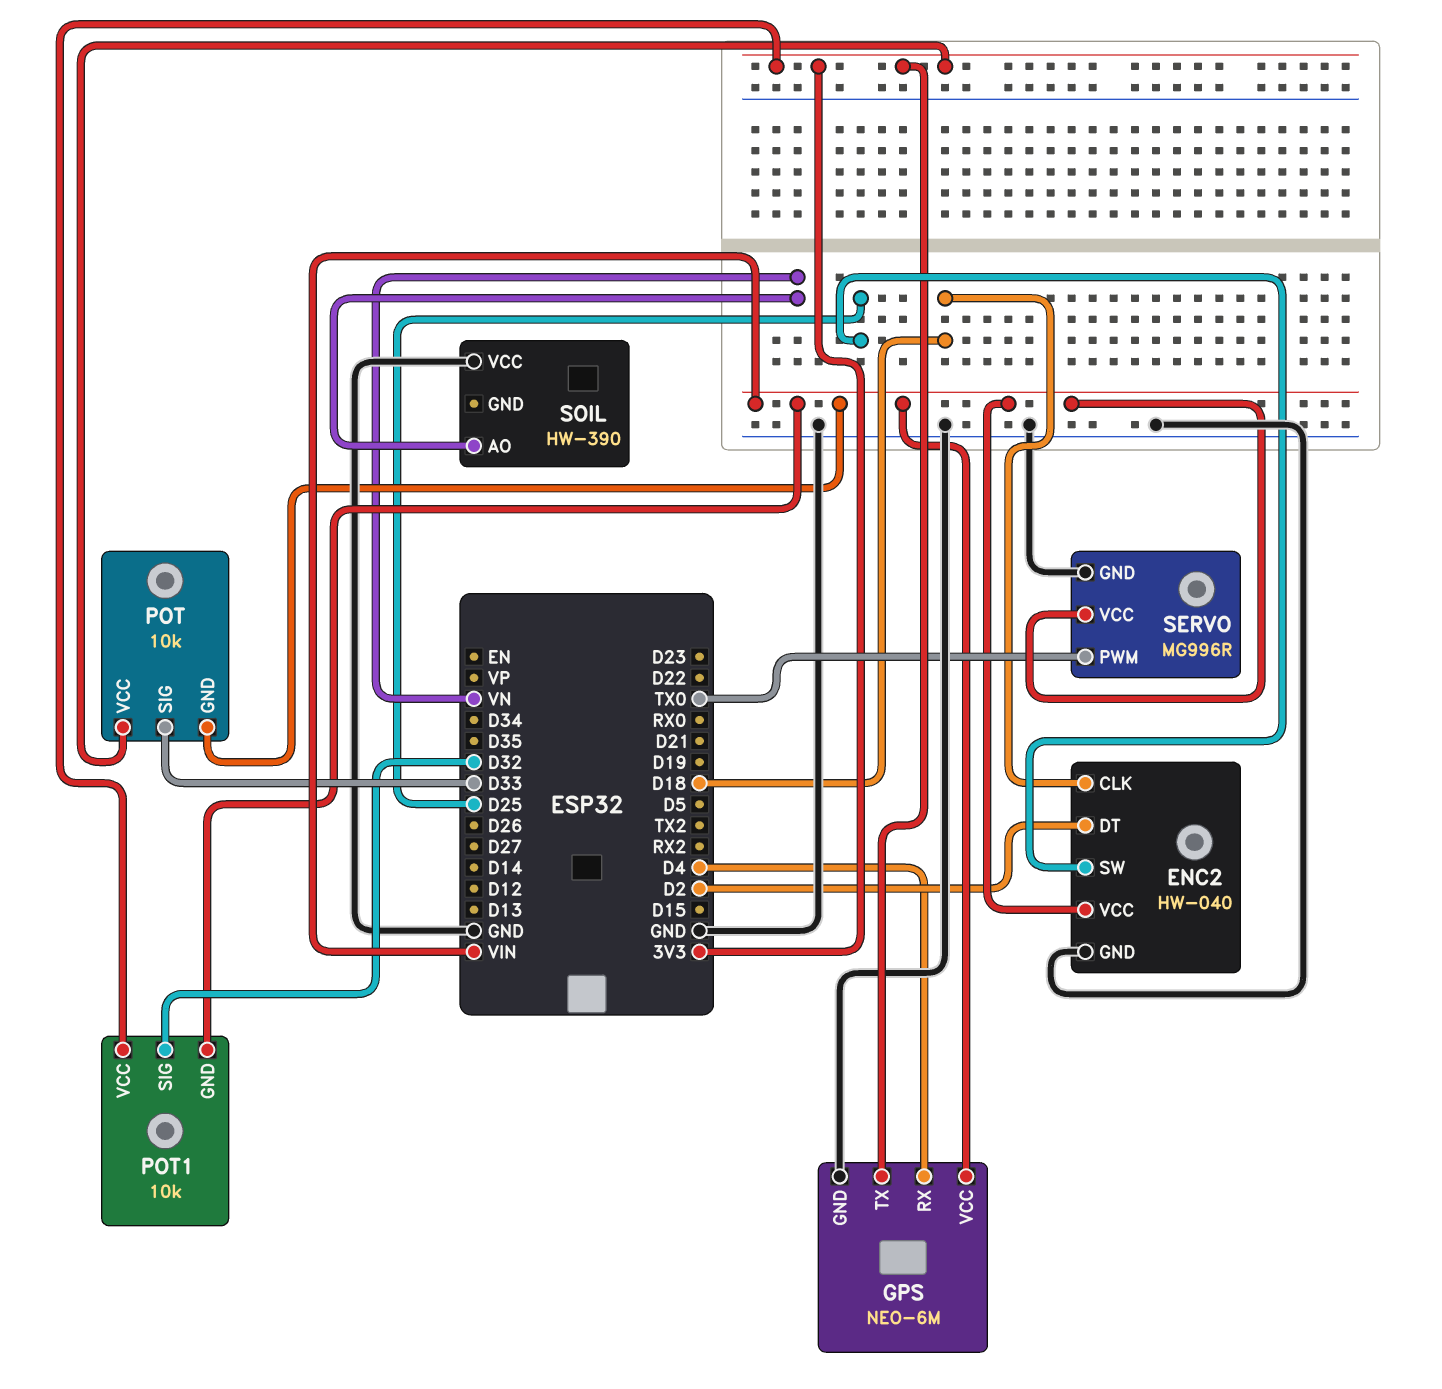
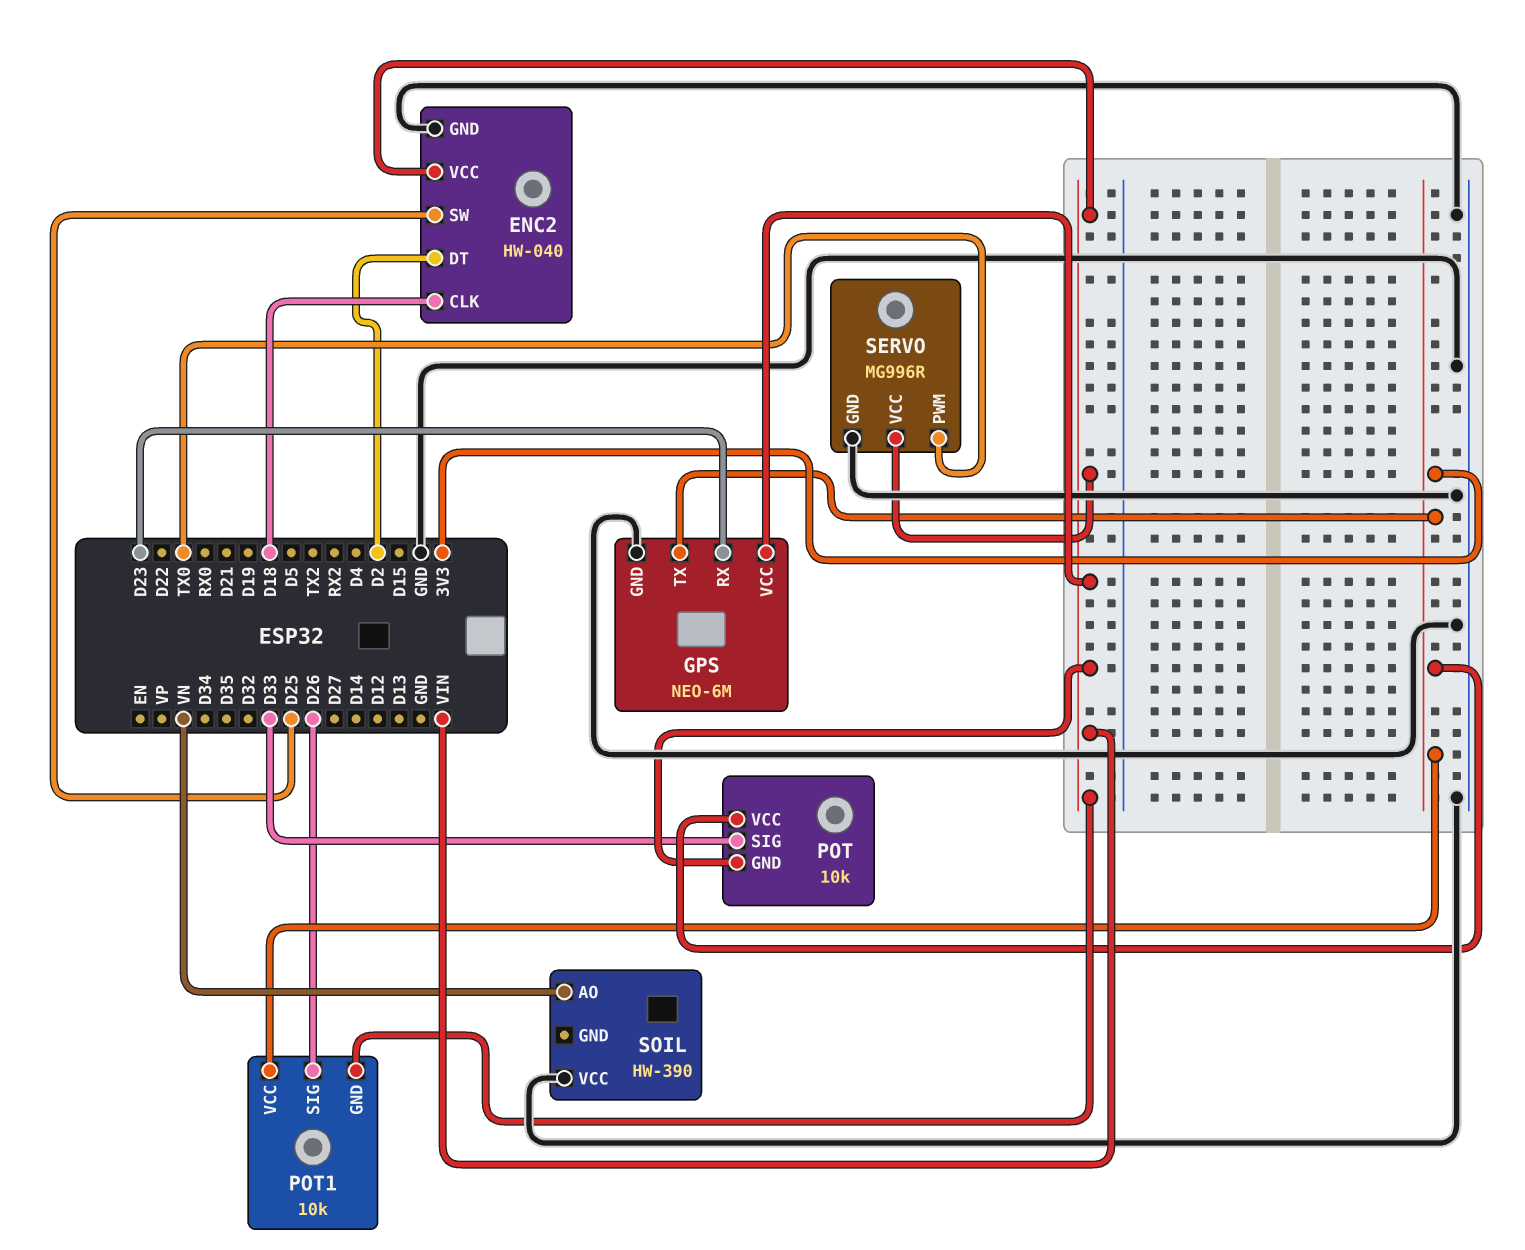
GPS pin RX: D4 -> D23
POT1 pin SIG: D32 -> D26

